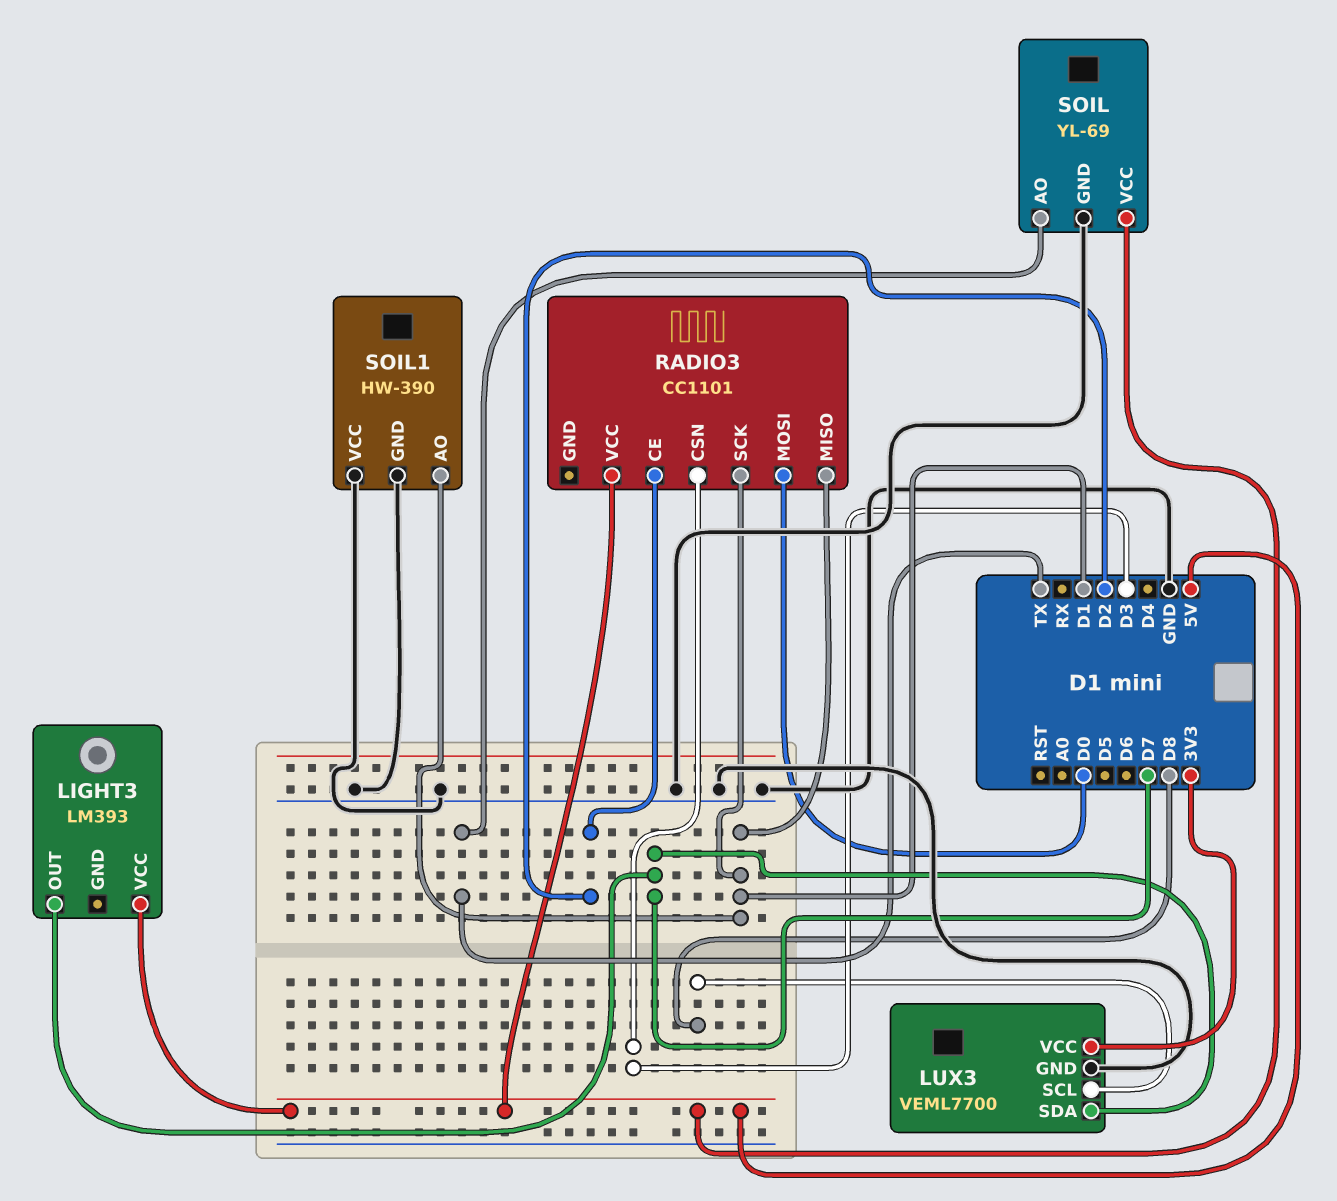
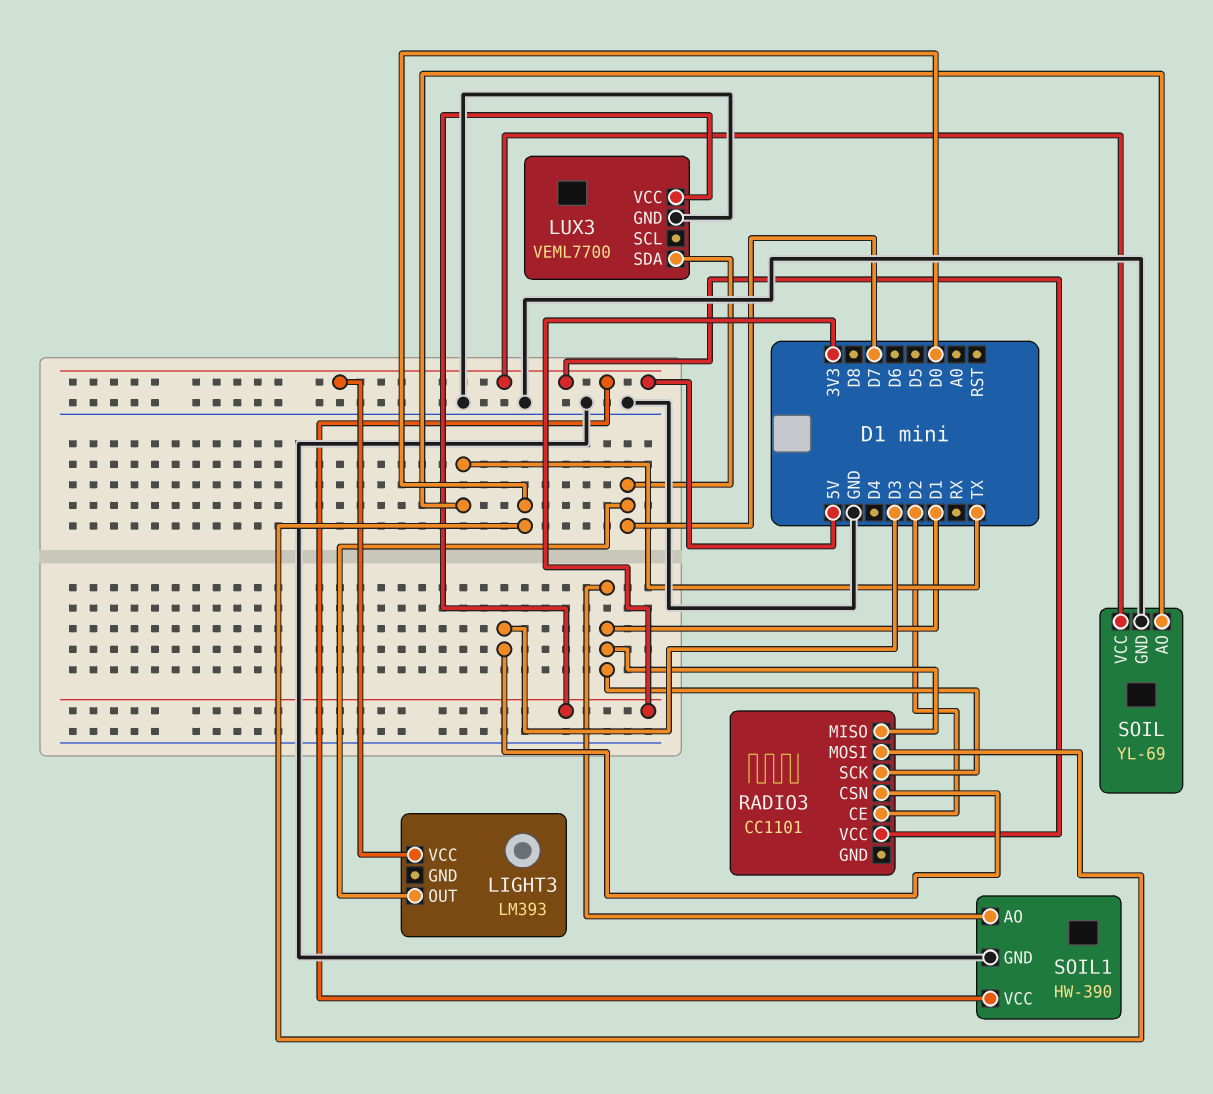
LUX3 pin SCL: D8 -> none
SOIL1 pin VCC: GND -> 5V

